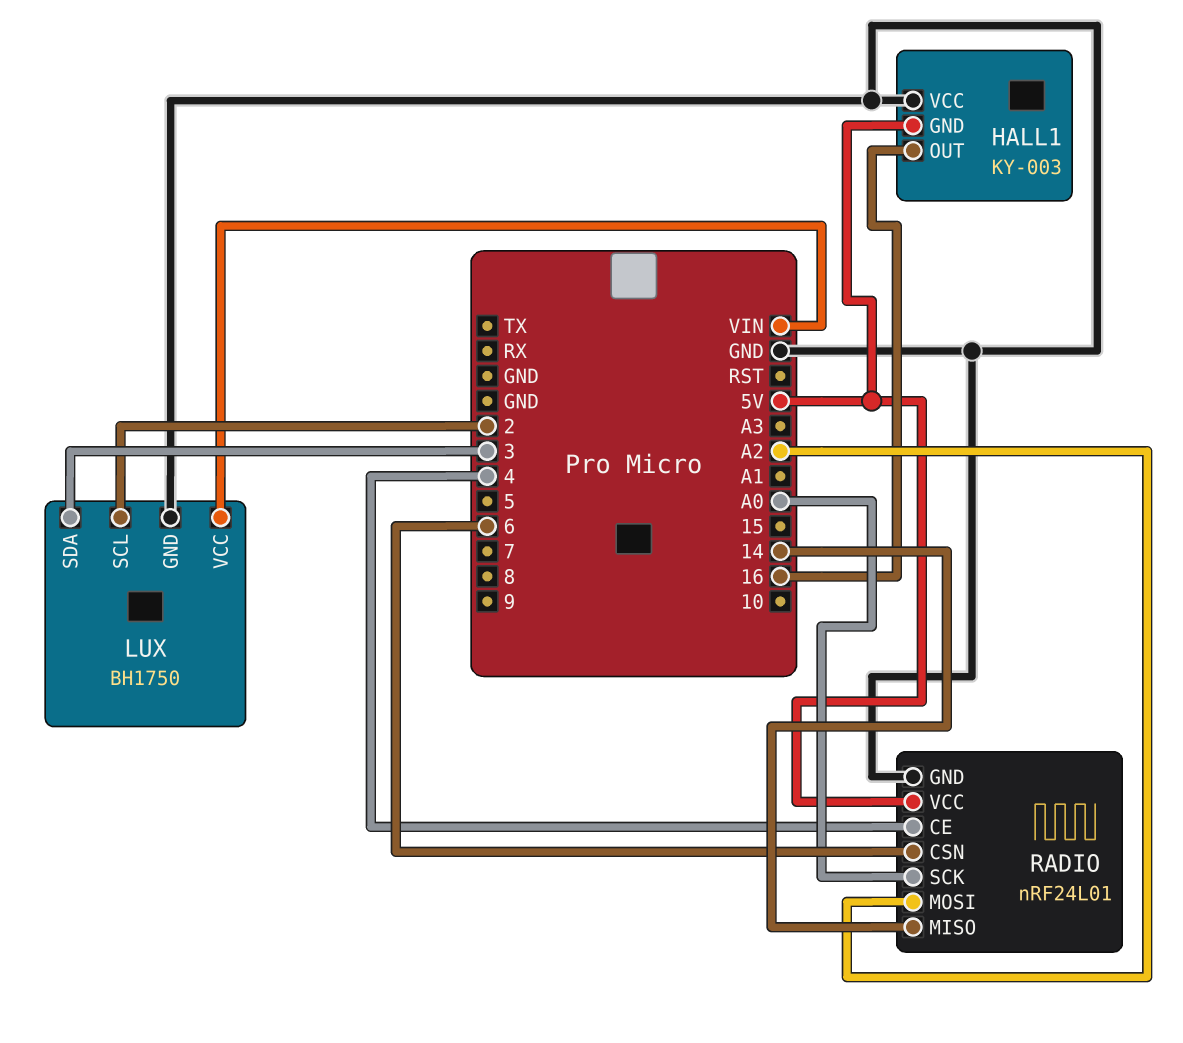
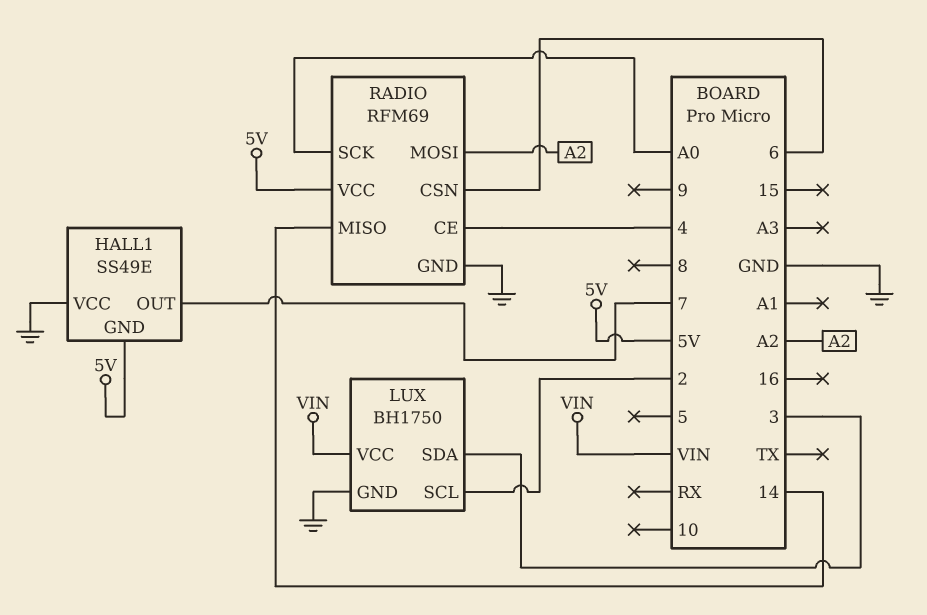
HALL1: KY-003 -> SS49E
HALL1 pin OUT: 16 -> 7
RADIO: nRF24L01 -> RFM69

